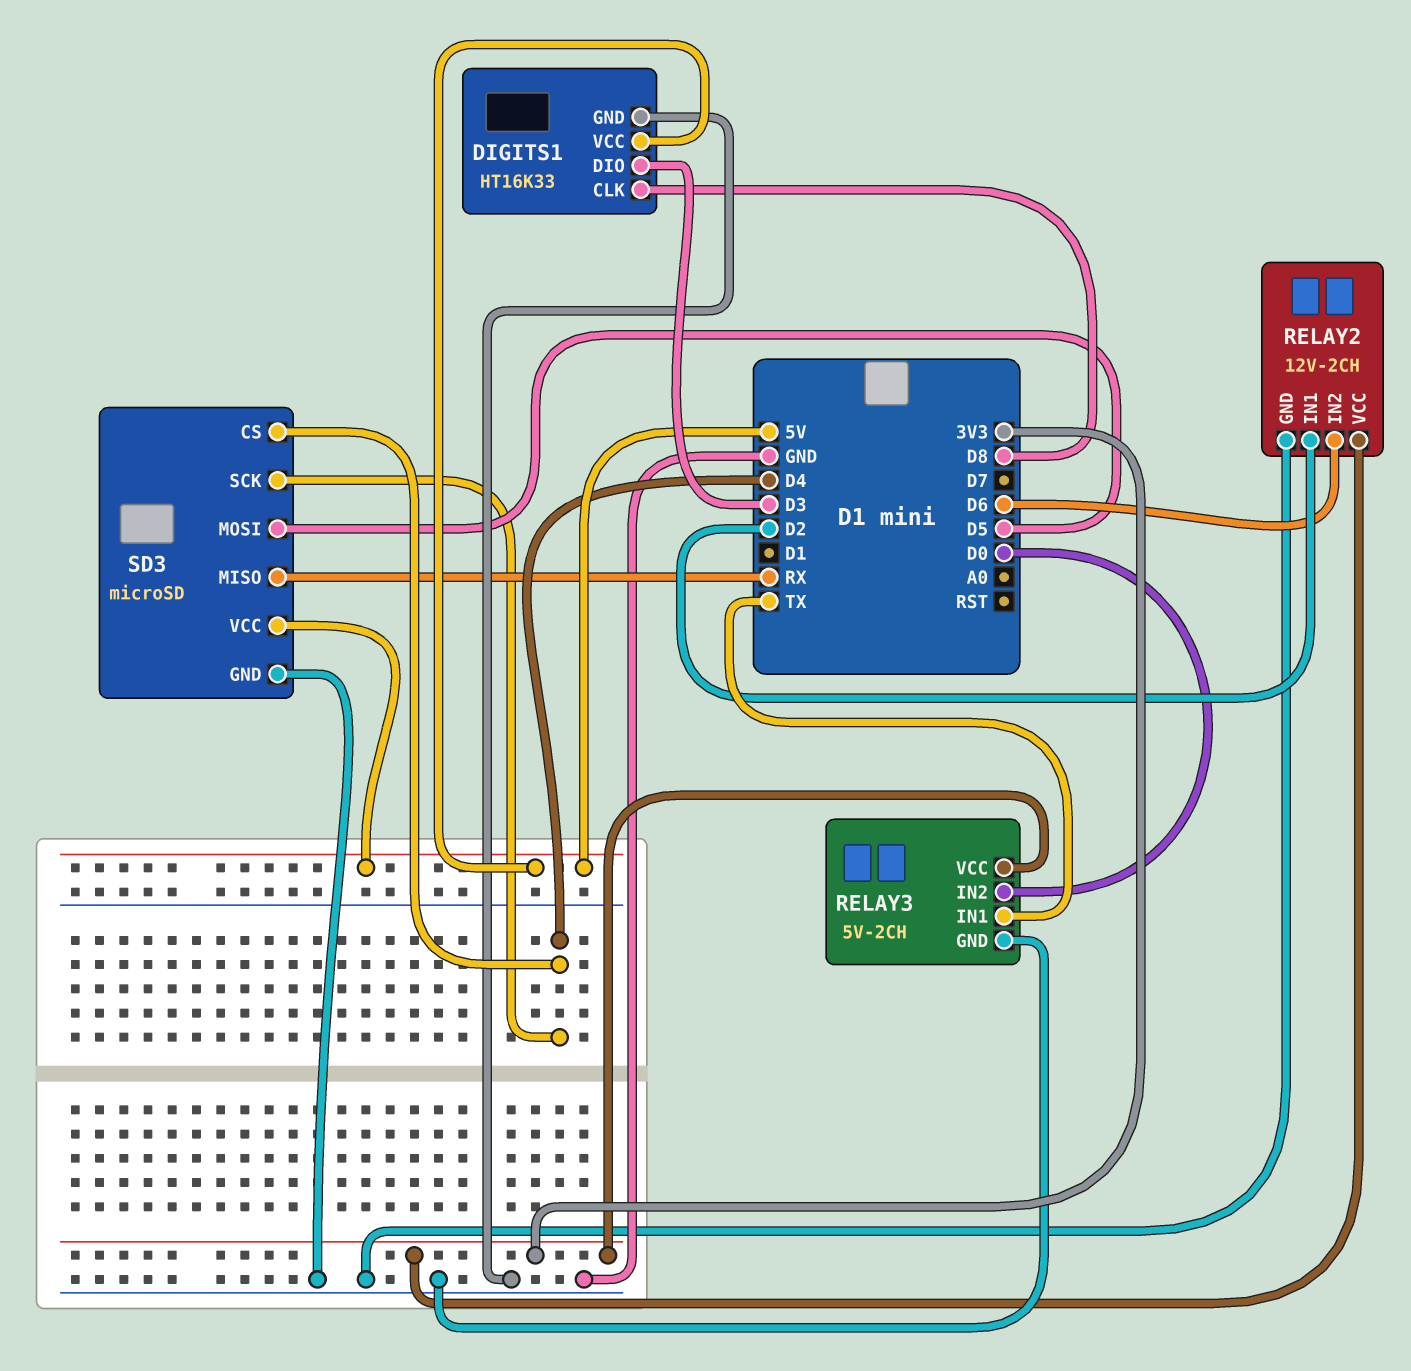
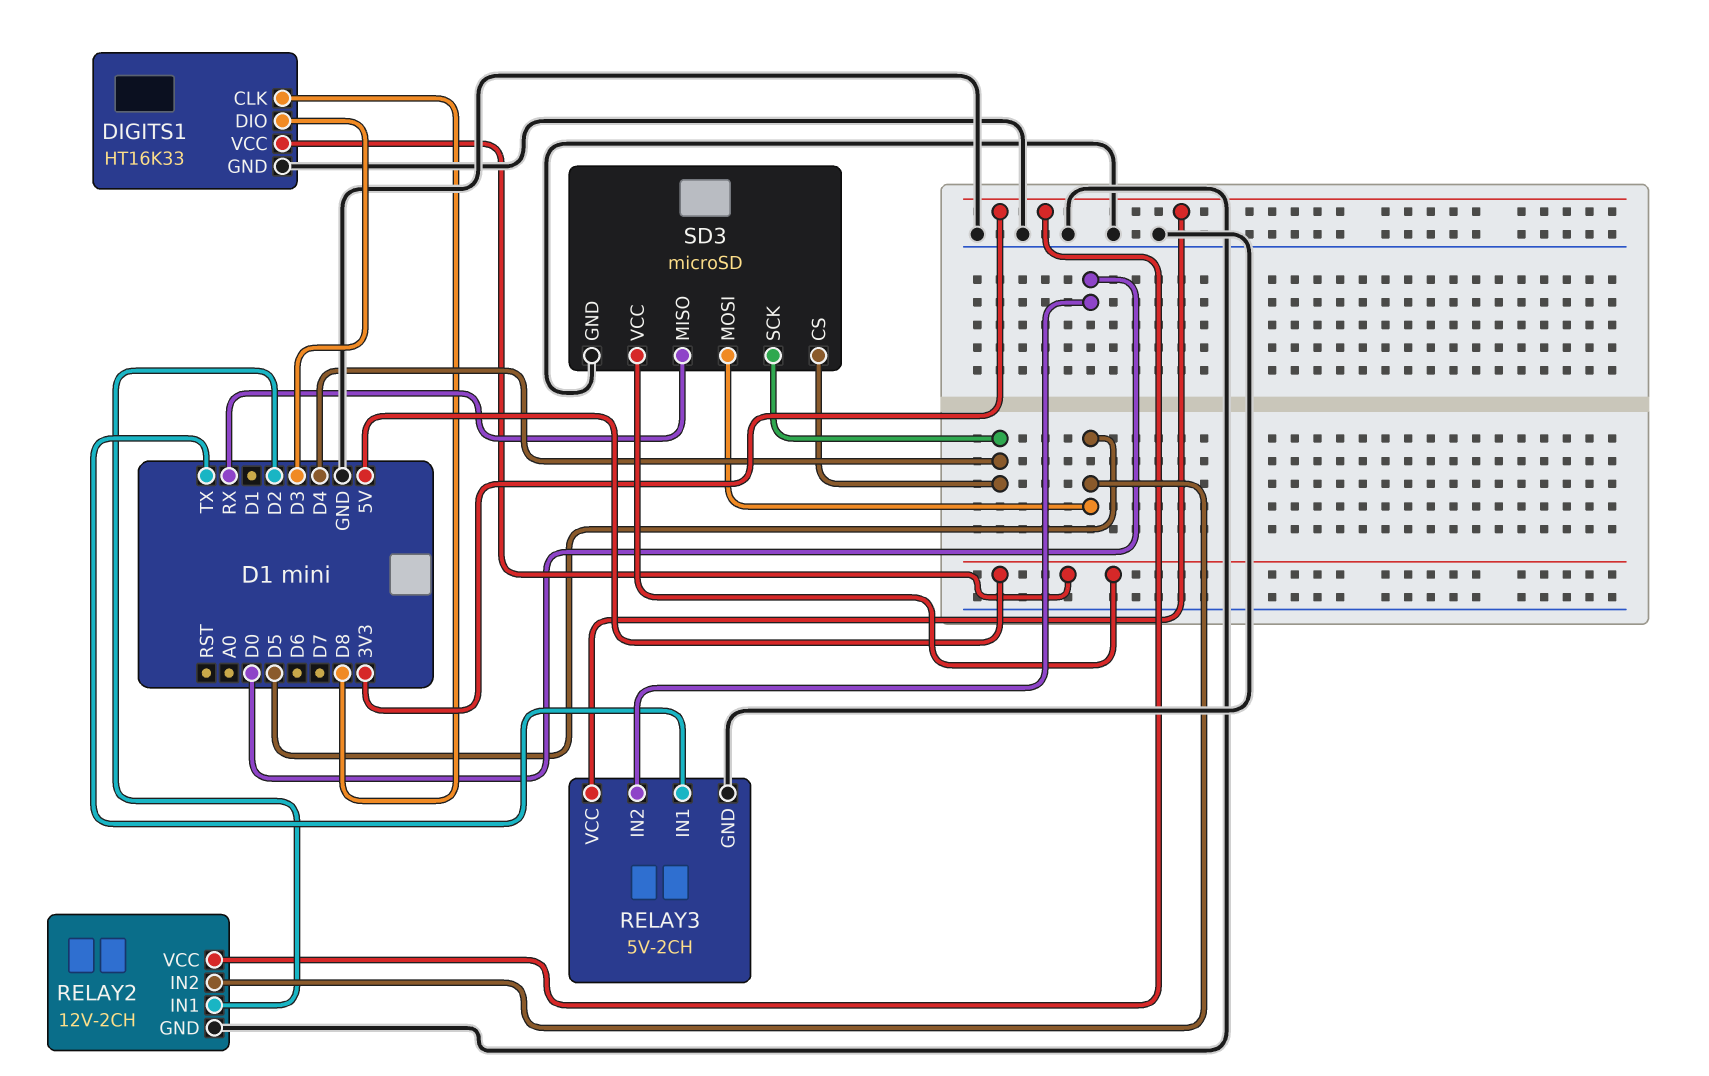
RELAY2 pin IN2: D6 -> D5

